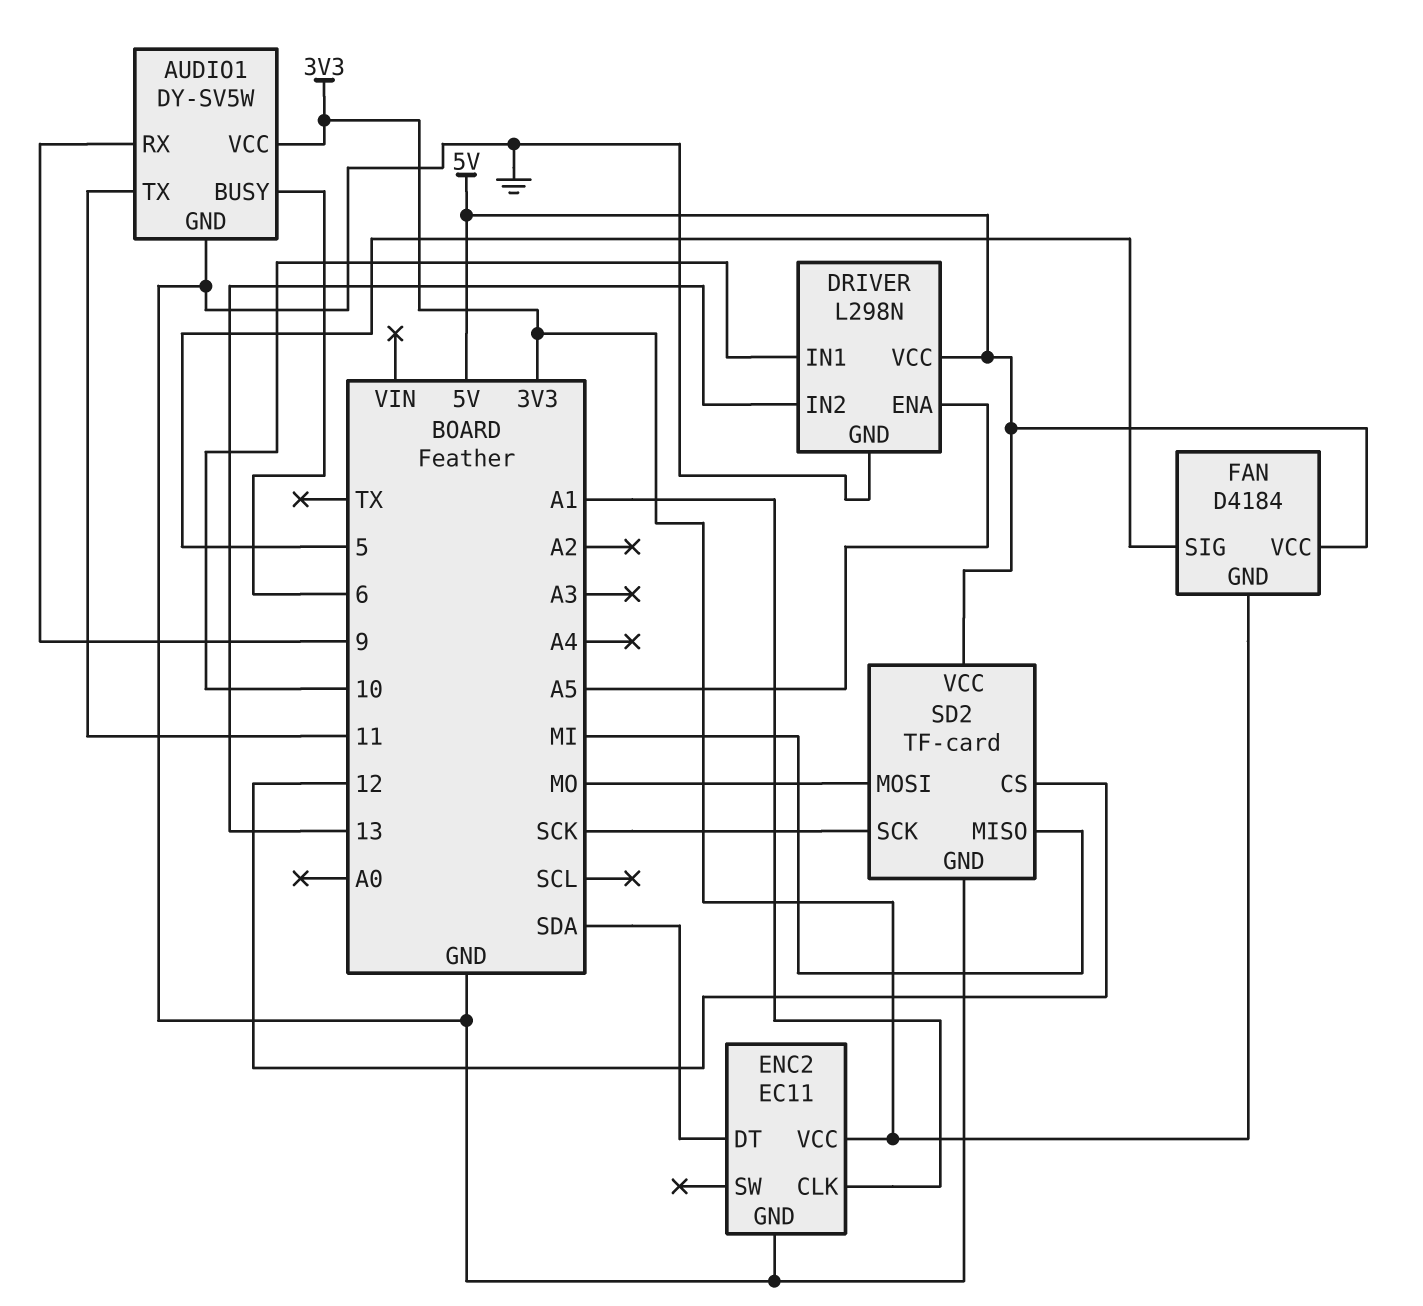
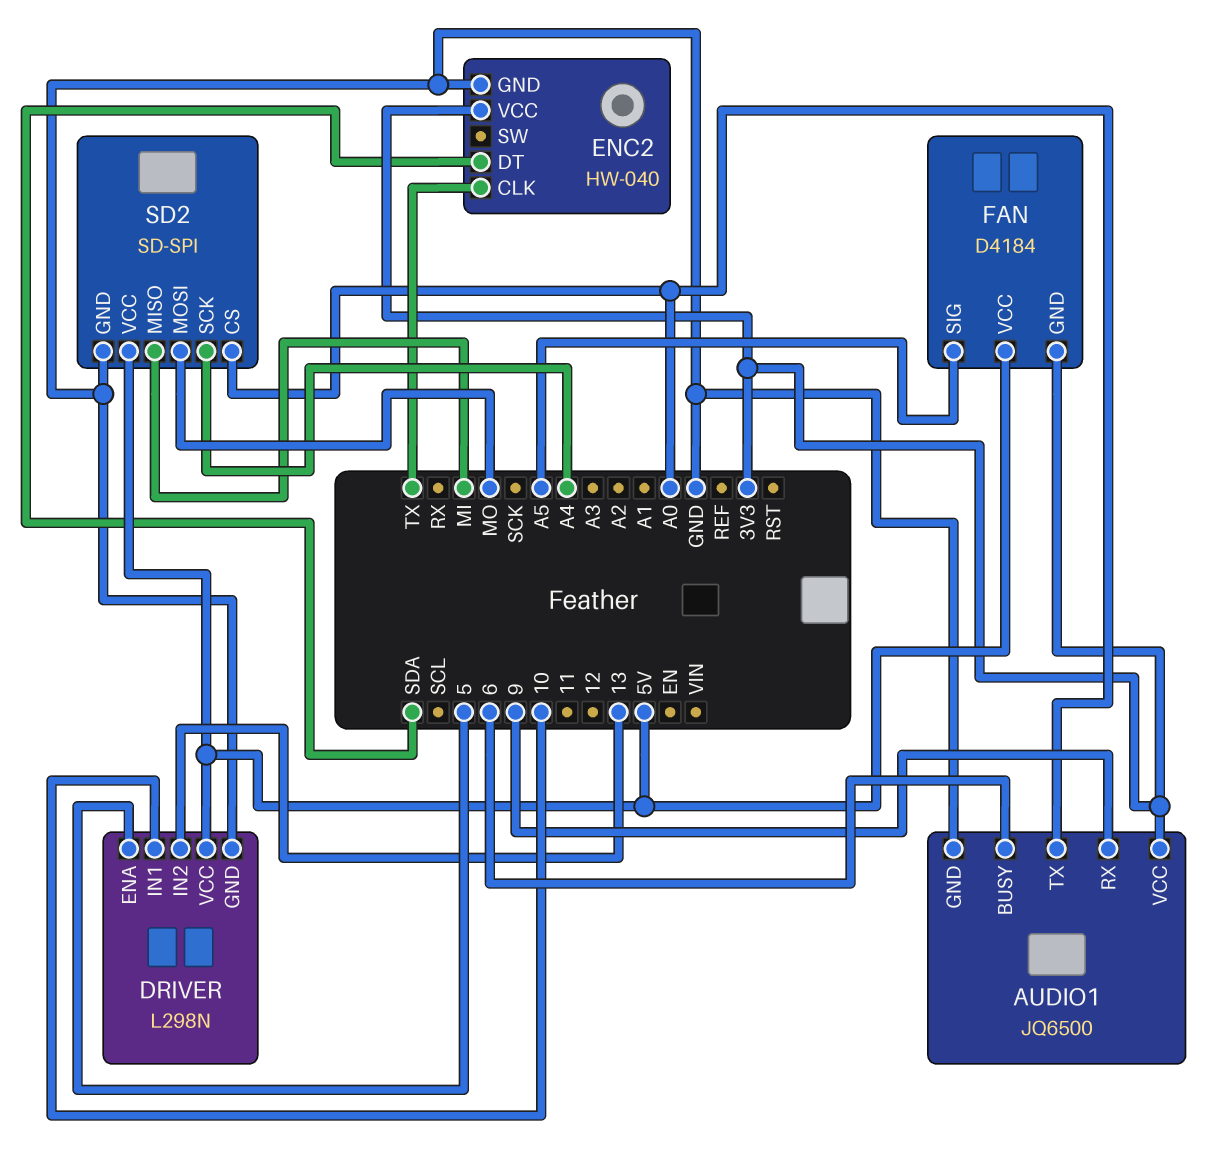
AUDIO1: DY-SV5W -> JQ6500
AUDIO1 pin TX: 11 -> A0
DRIVER pin ENA: A5 -> 5
ENC2: EC11 -> HW-040
ENC2 pin CLK: A1 -> TX
FAN pin SIG: 5 -> A5
SD2: TF-card -> SD-SPI
SD2 pin CS: 12 -> A0
SD2 pin SCK: SCK -> A4

